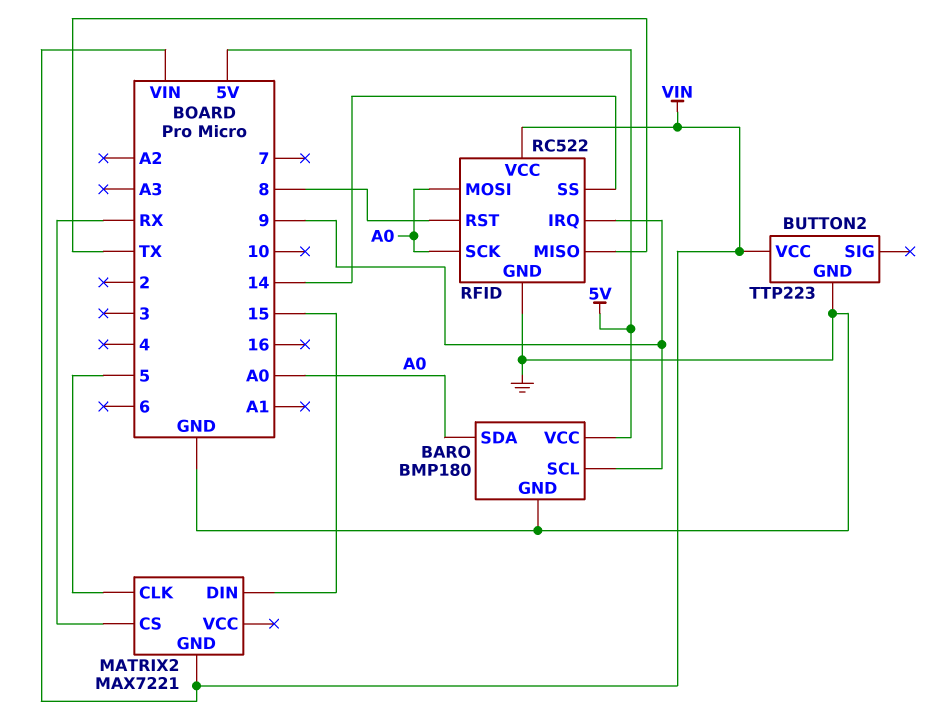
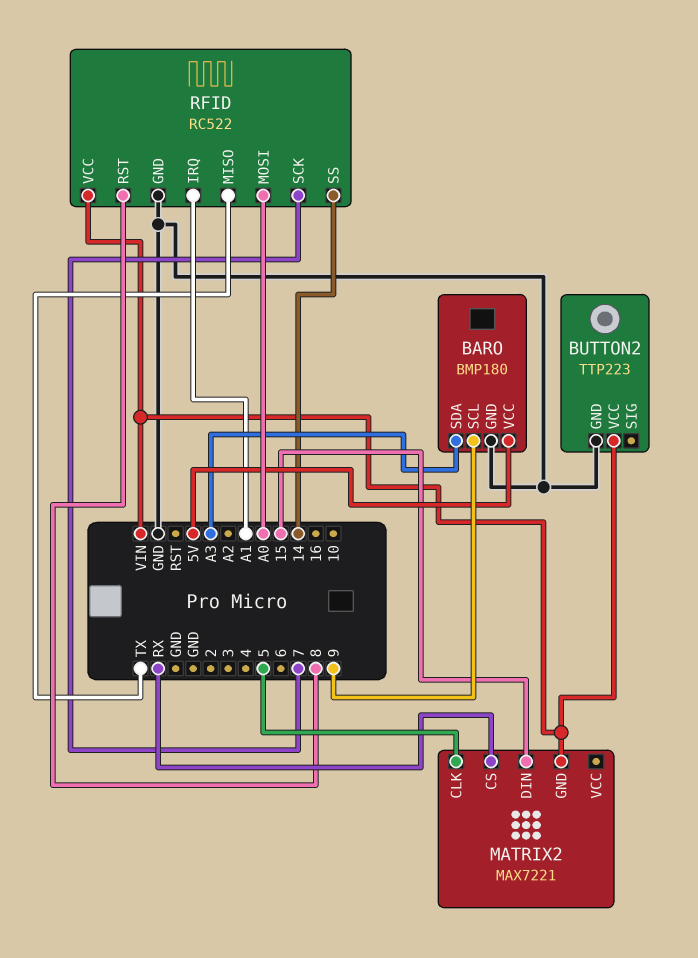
BARO pin SDA: A0 -> A3
RFID pin IRQ: 9 -> A1
RFID pin SCK: A0 -> 7

